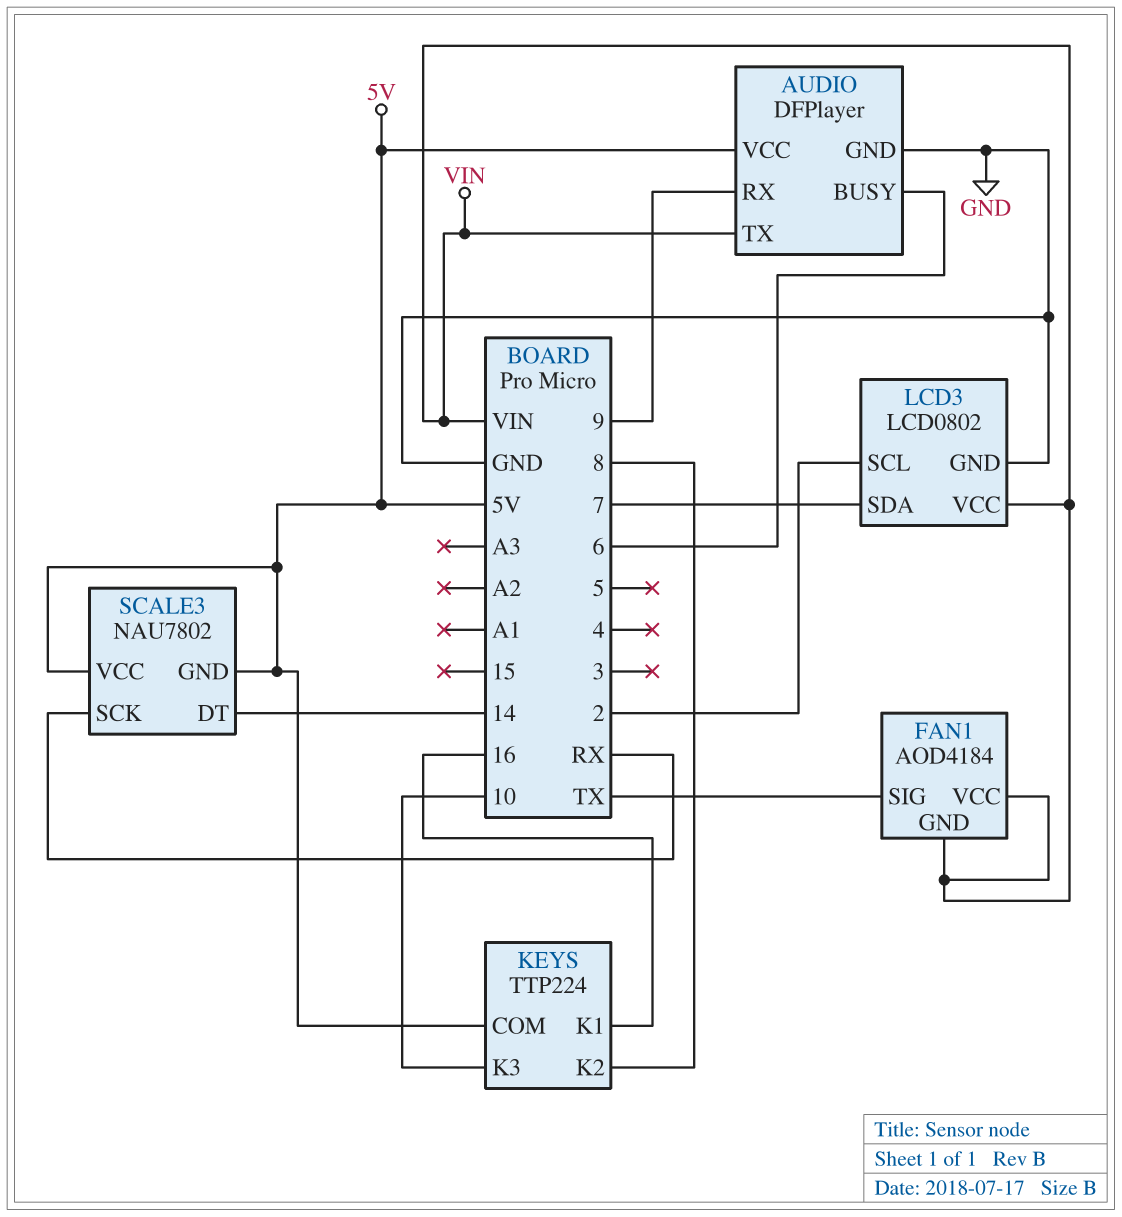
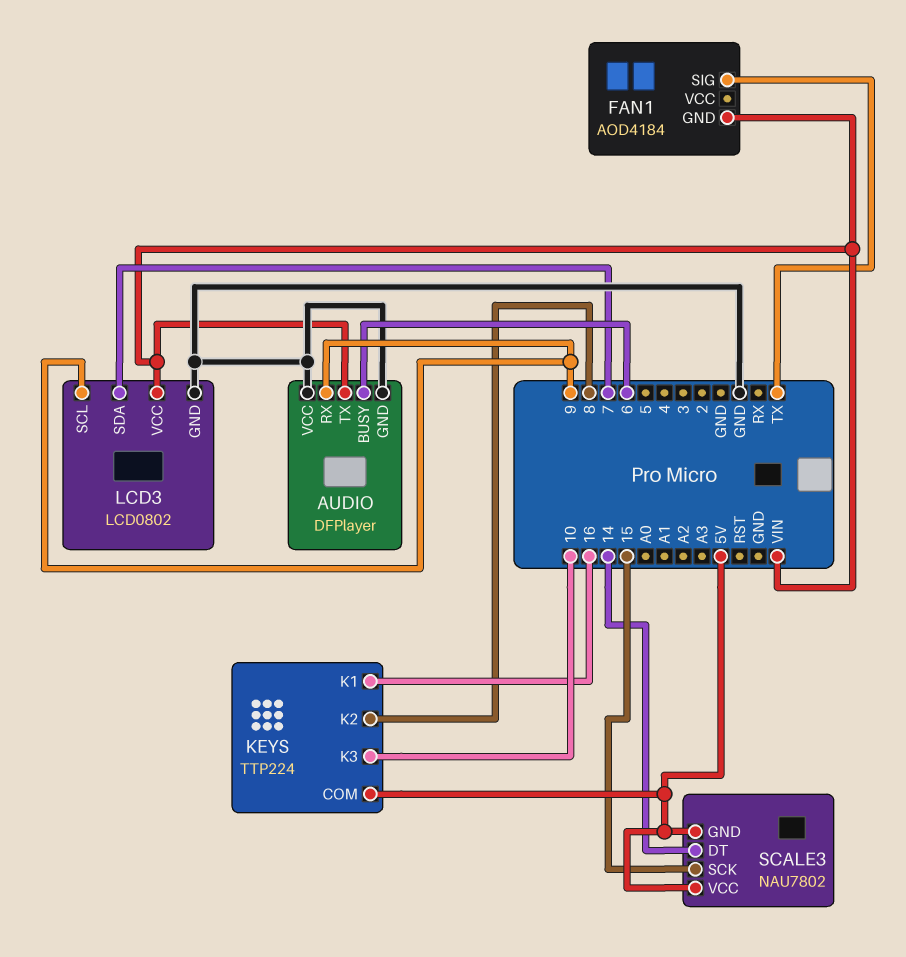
AUDIO pin VCC: 5V -> GND
FAN1 pin VCC: VIN -> none
LCD3 pin SCL: 2 -> 9
SCALE3 pin SCK: RX -> 15

